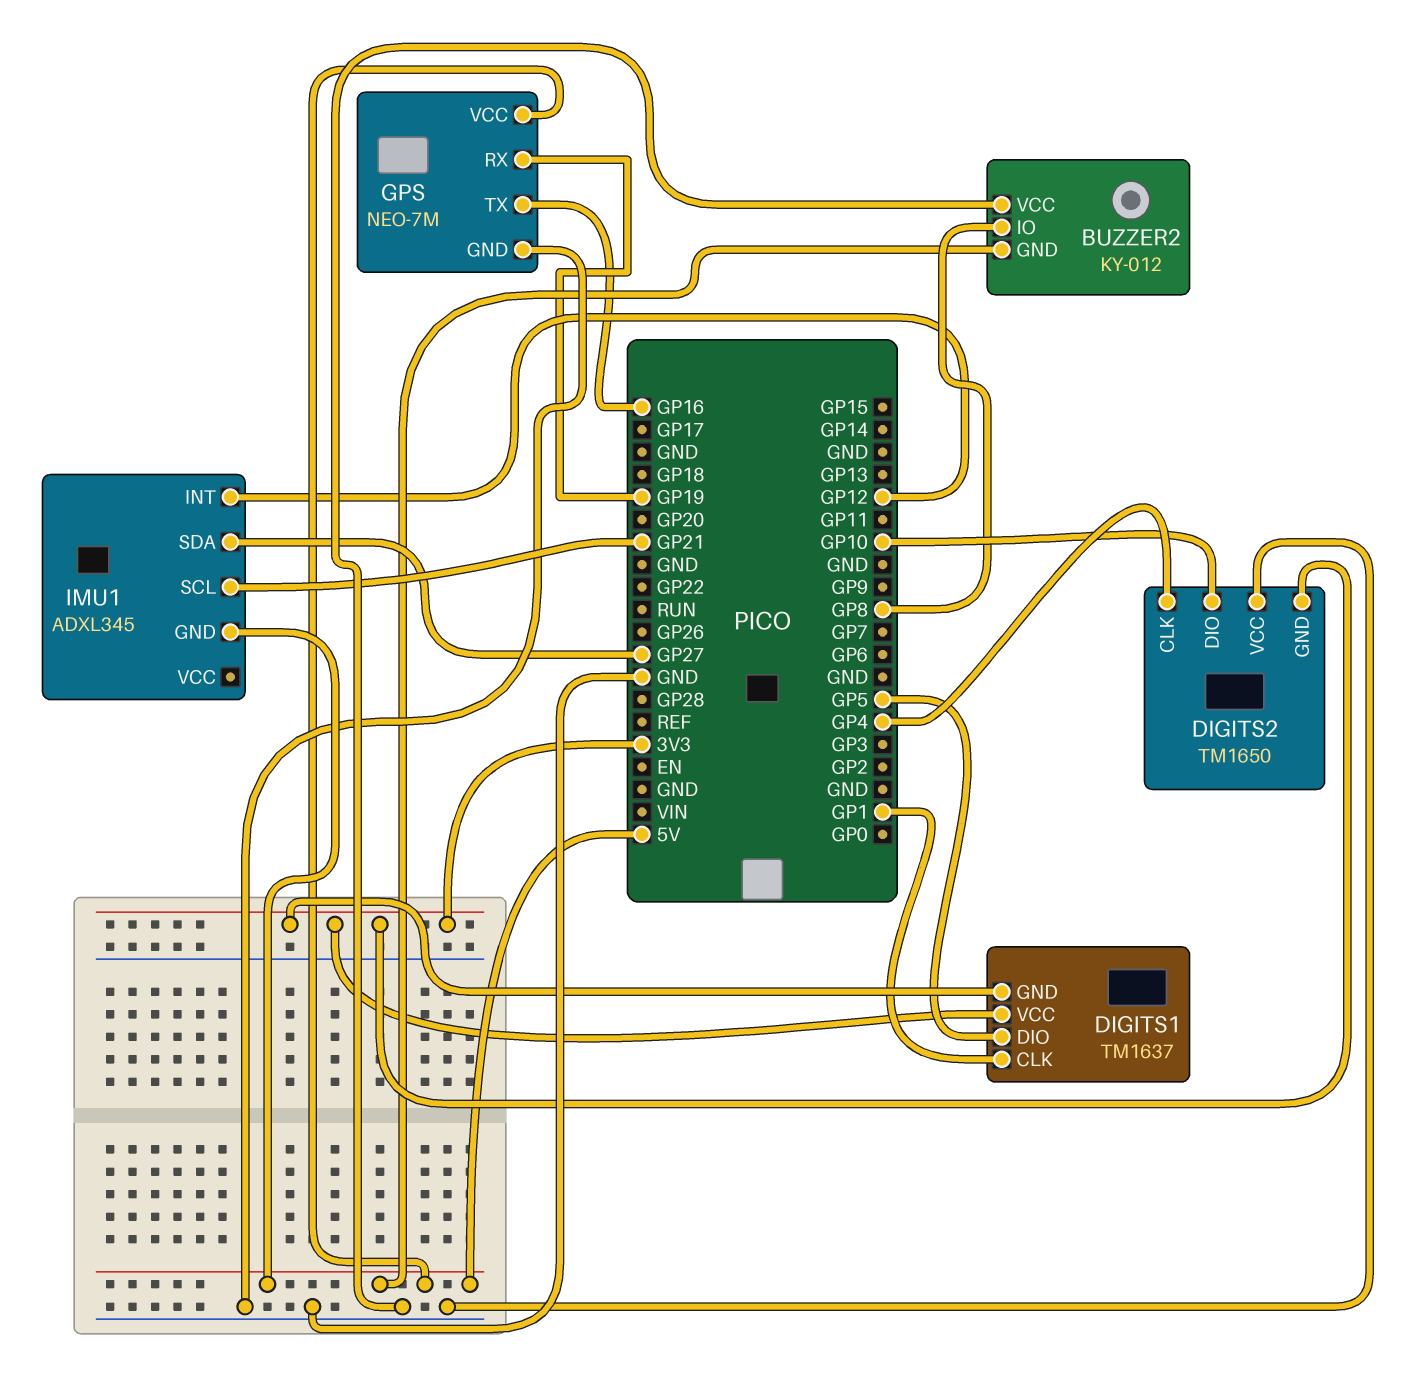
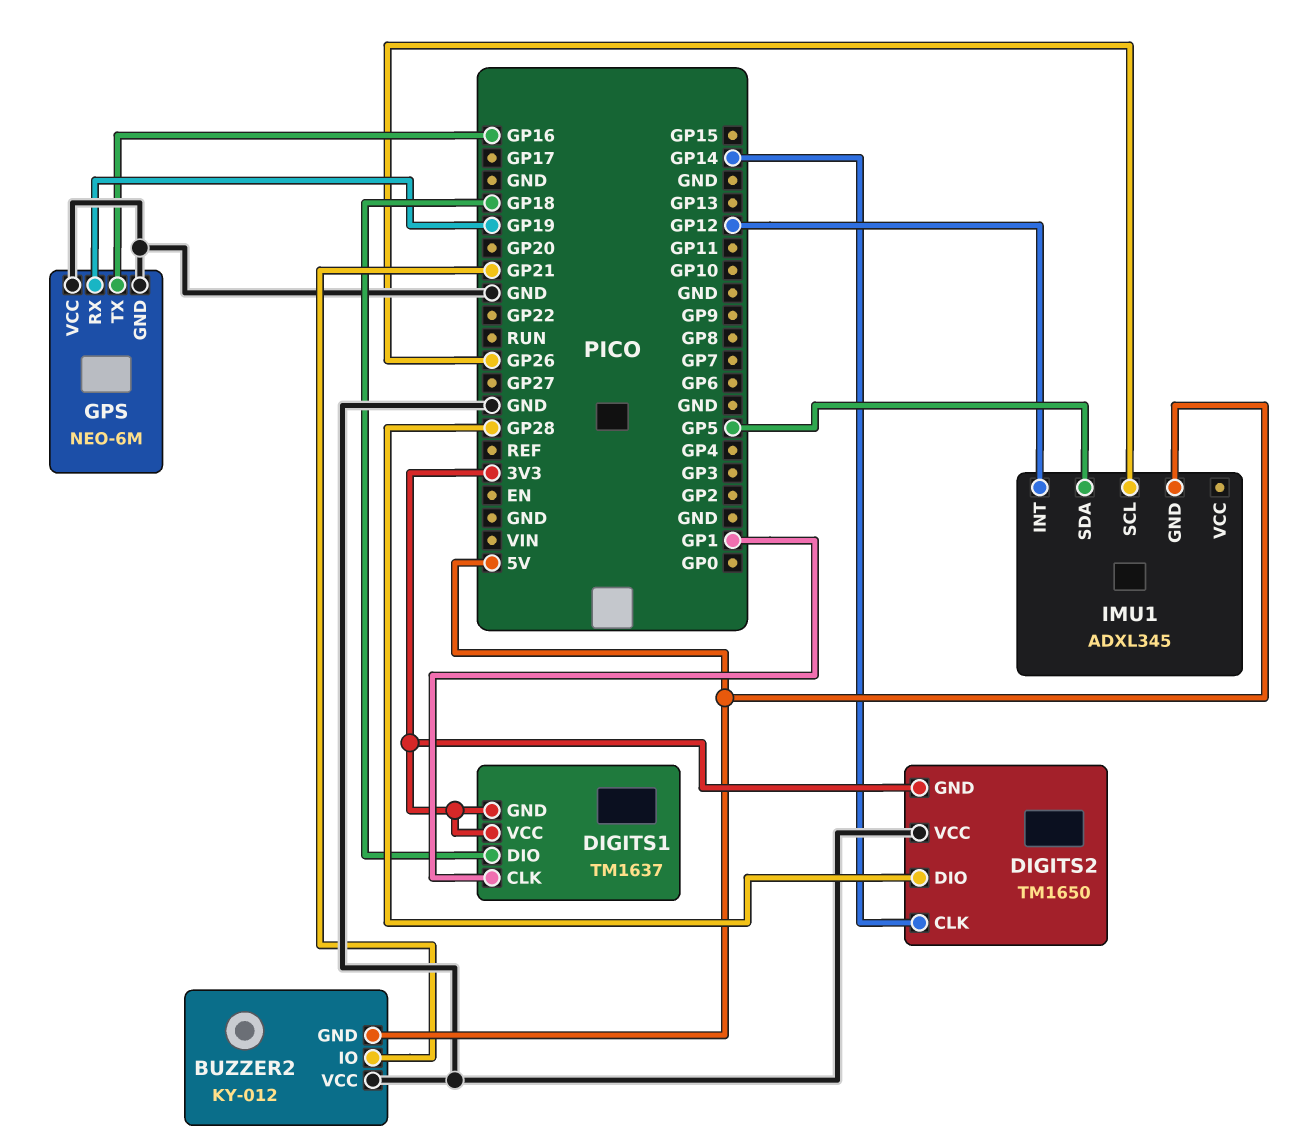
BUZZER2 pin IO: GP8 -> GP21
DIGITS1 pin DIO: GP5 -> GP18
DIGITS2 pin CLK: GP4 -> GP14
DIGITS2 pin DIO: GP10 -> GP28
GPS: NEO-7M -> NEO-6M
GPS pin VCC: 5V -> GND
IMU1 pin SCL: GP21 -> GP26
IMU1 pin SDA: GP27 -> GP5

